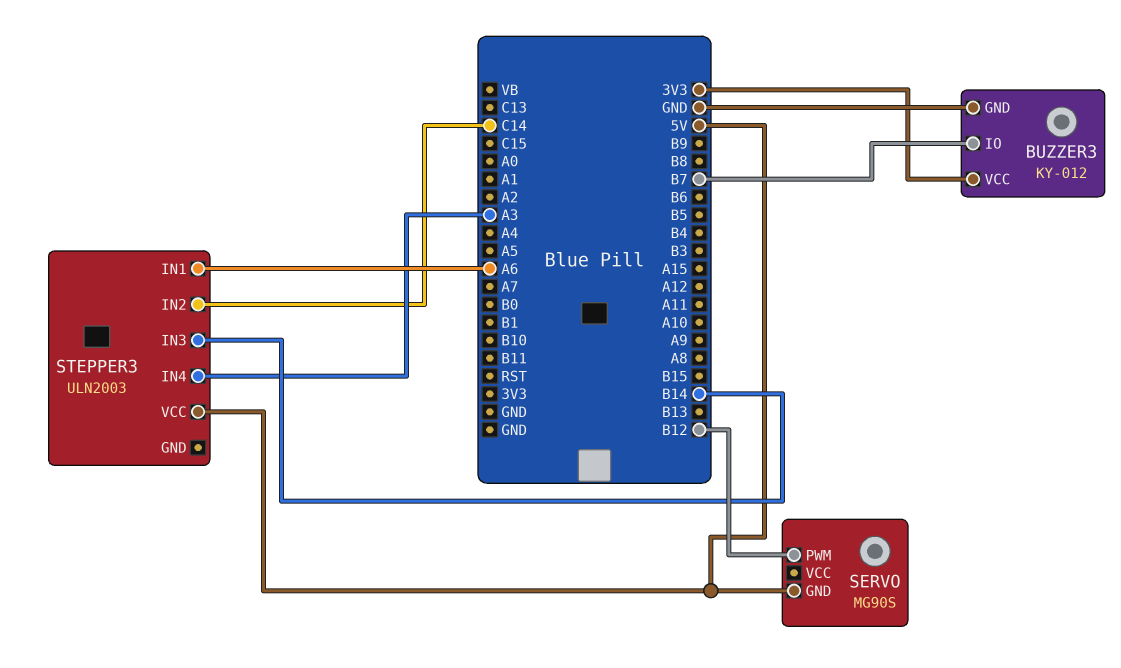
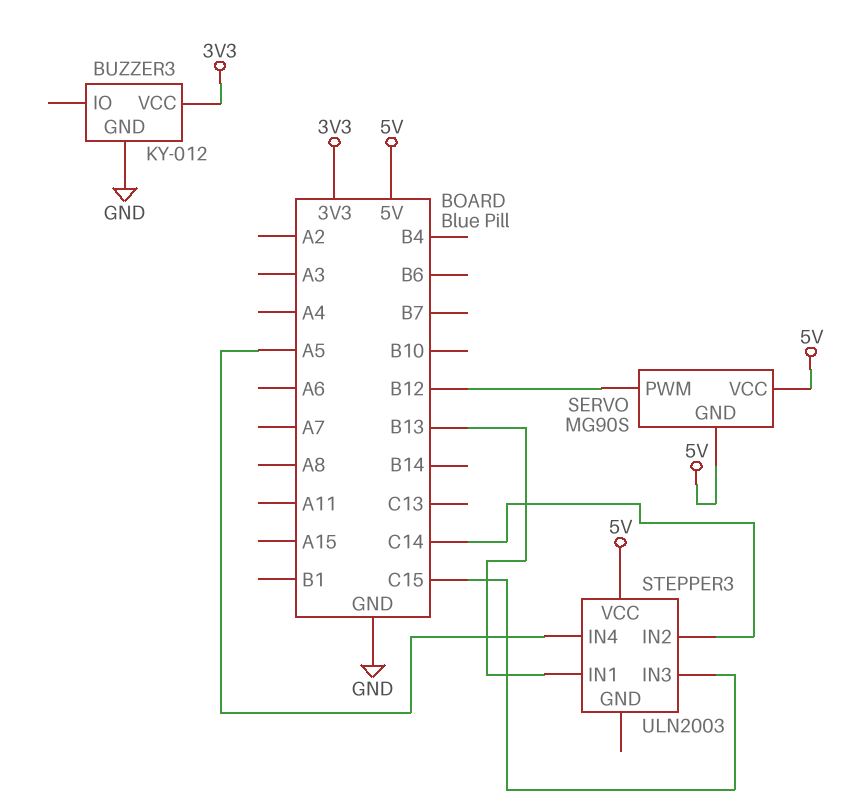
BUZZER3 pin IO: B7 -> none
SERVO pin VCC: none -> 5V
STEPPER3 pin IN1: A6 -> B13
STEPPER3 pin IN3: B14 -> C15
STEPPER3 pin IN4: A3 -> A5

